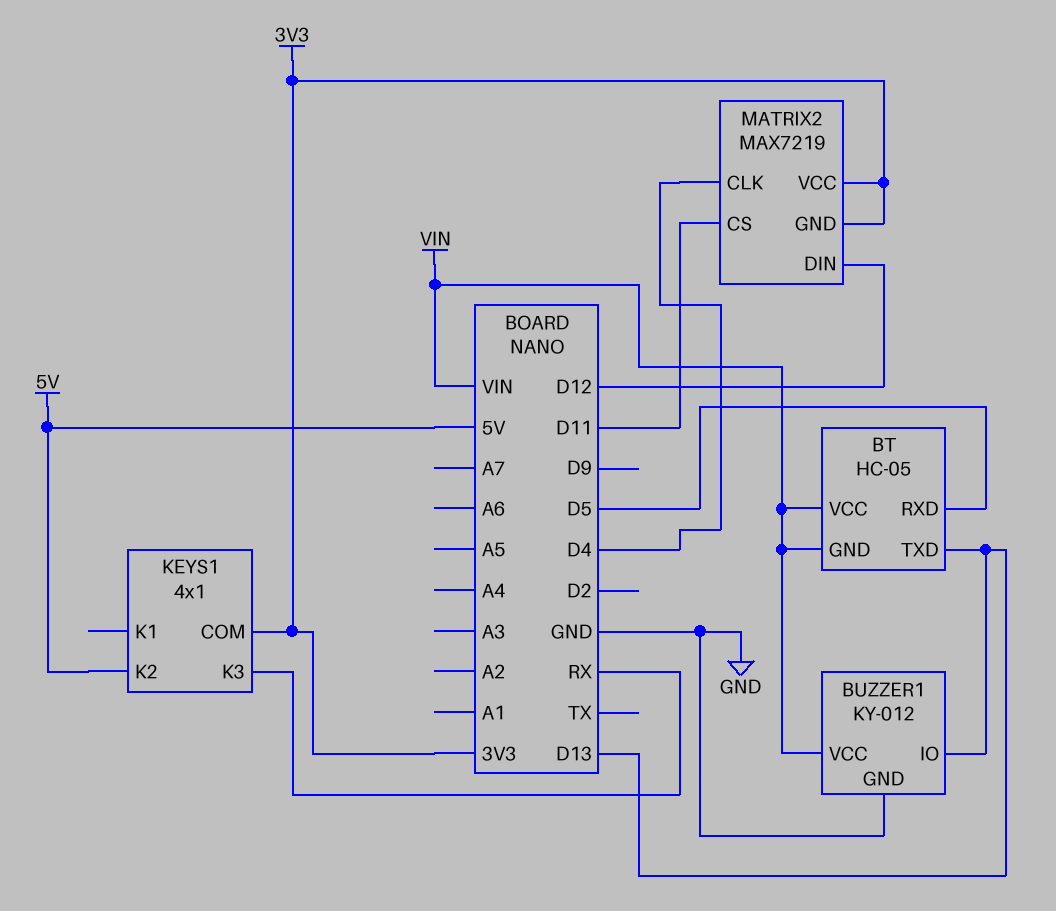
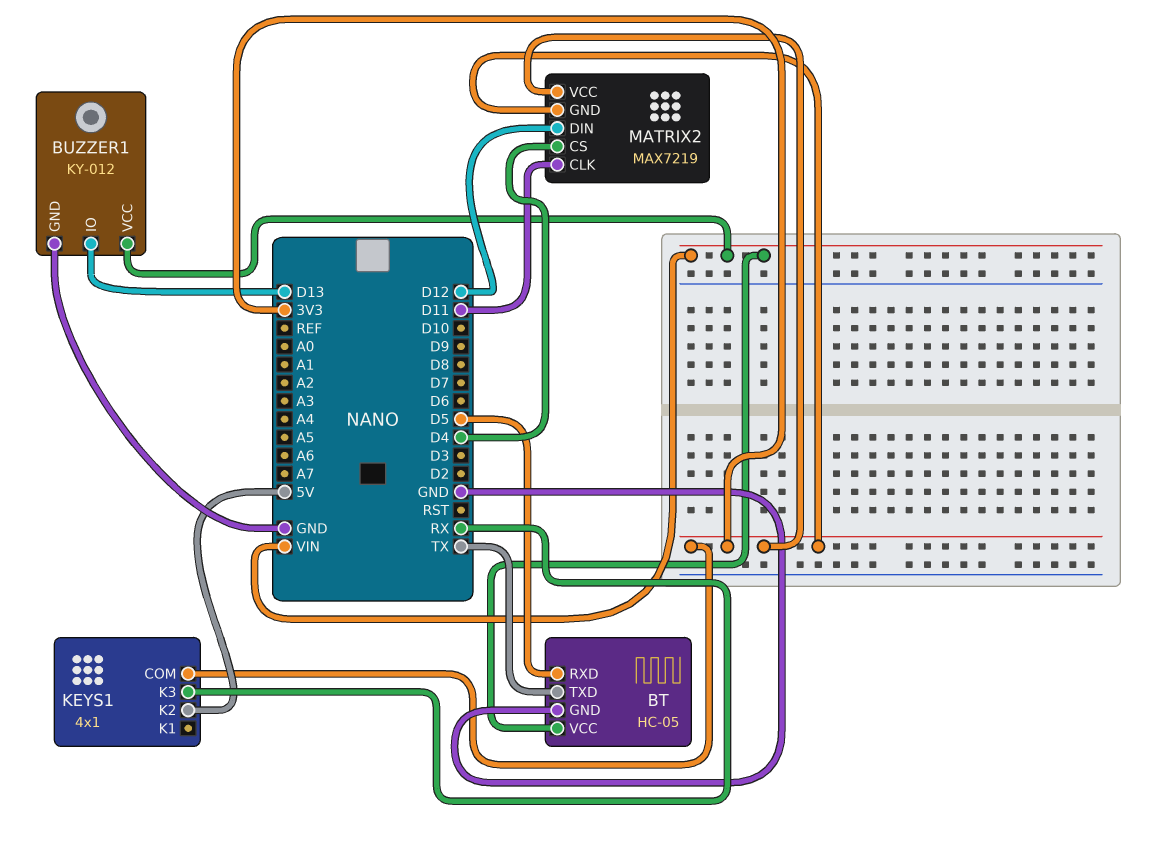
BT pin GND: VIN -> GND
BT pin TXD: D13 -> TX
MATRIX2 pin CLK: D4 -> D11
MATRIX2 pin CS: D11 -> D4

